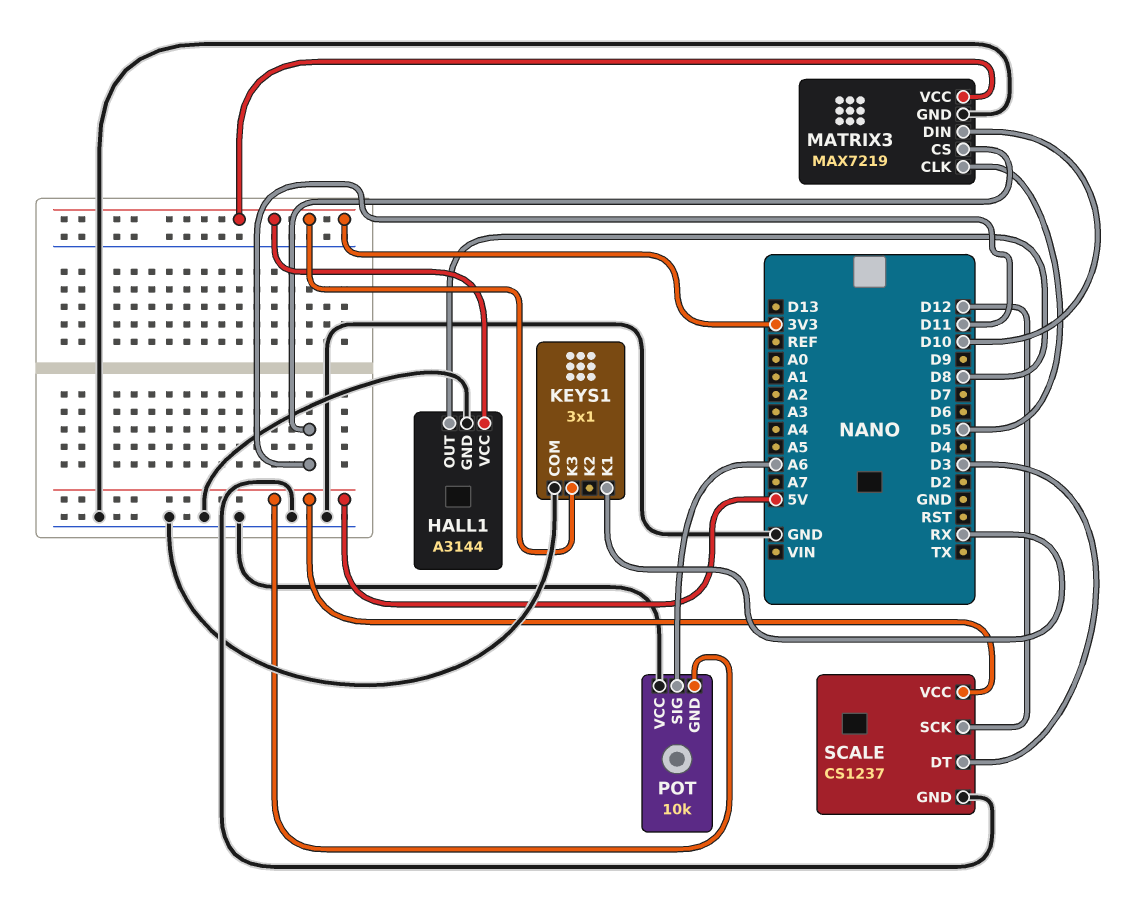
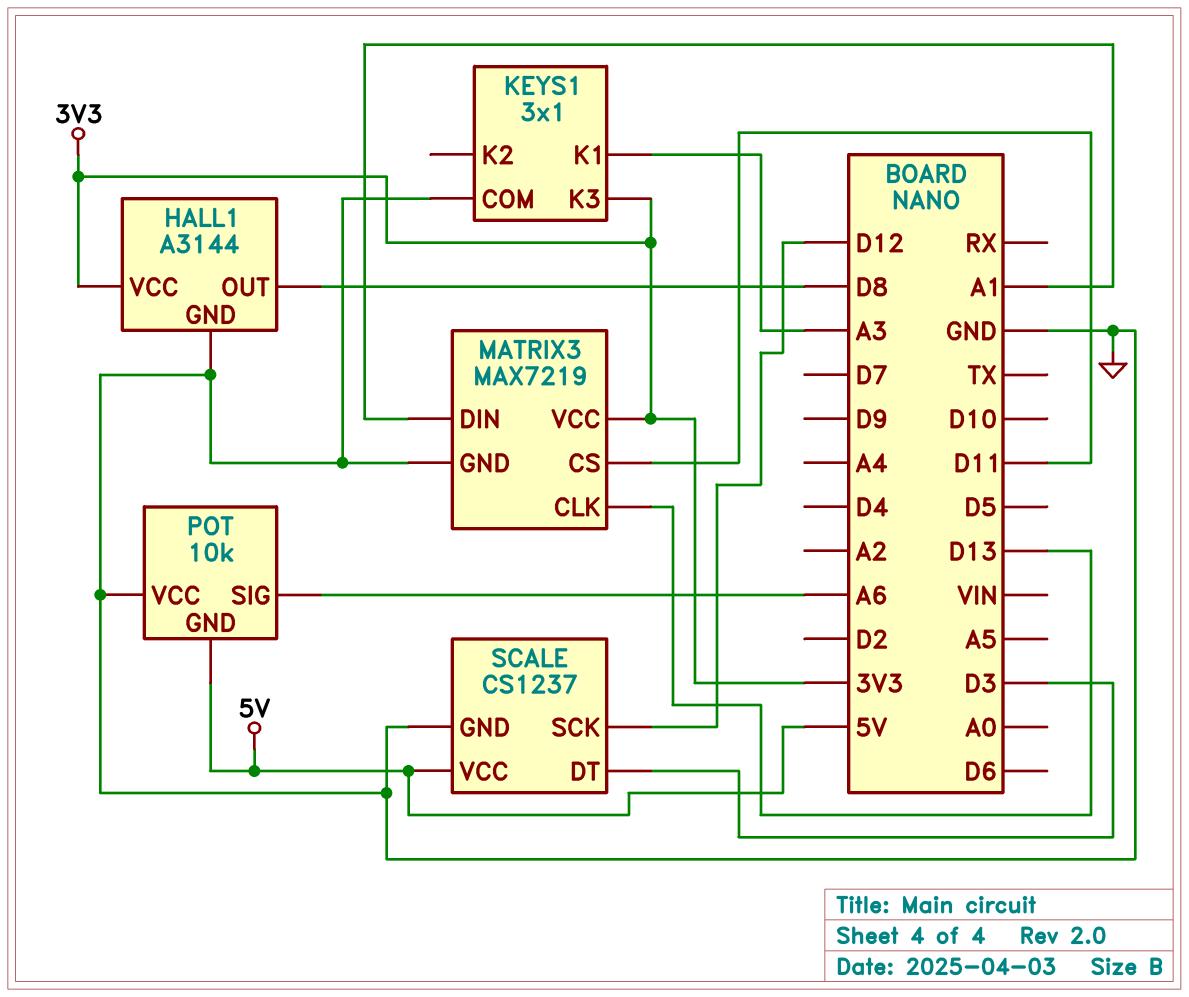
KEYS1 pin K1: RX -> A3
MATRIX3 pin CLK: D5 -> D13
MATRIX3 pin DIN: D10 -> A1

